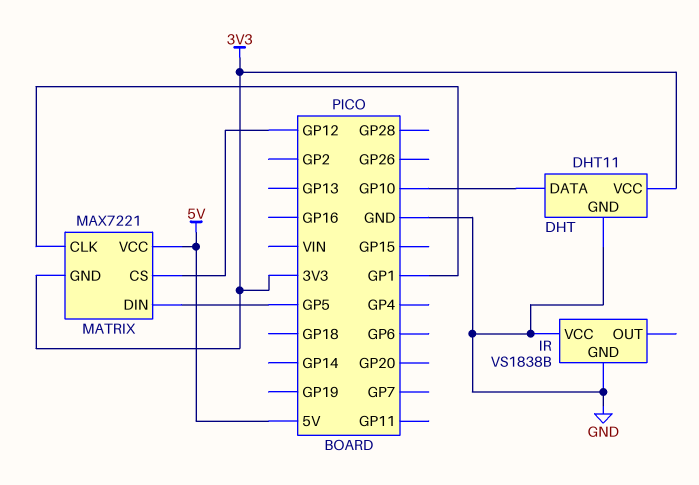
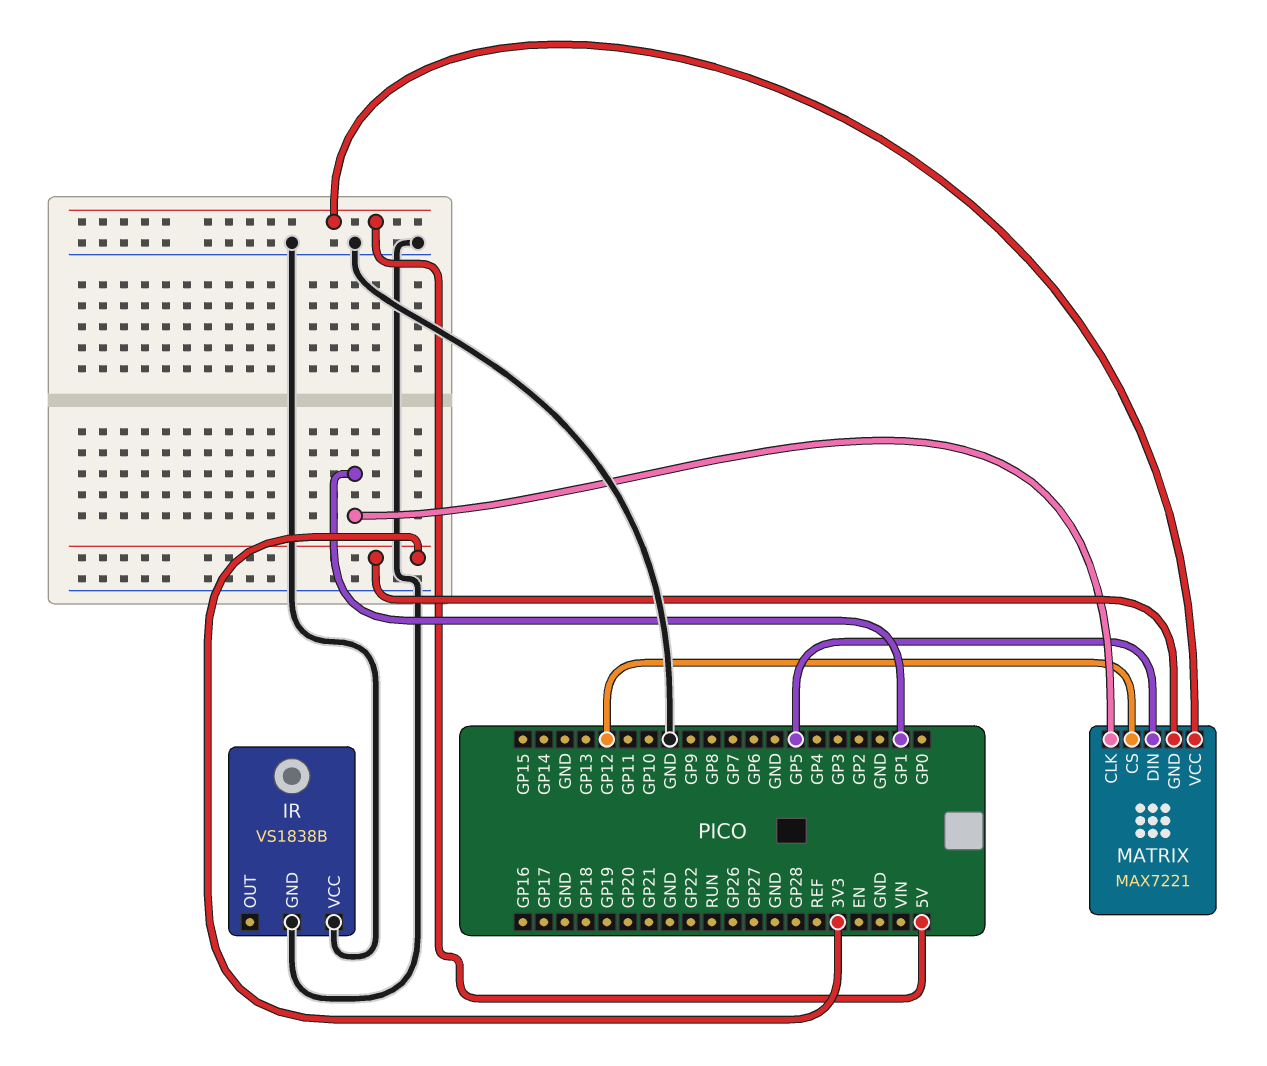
DHT: DHT11 -> none
DHT pin DATA: GP10 -> none
DHT pin GND: GND -> none
DHT pin VCC: 3V3 -> none

